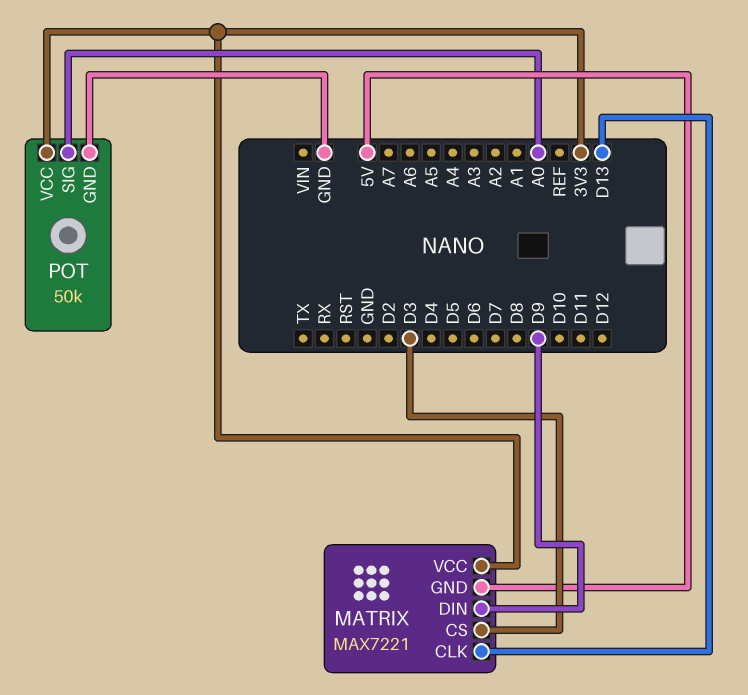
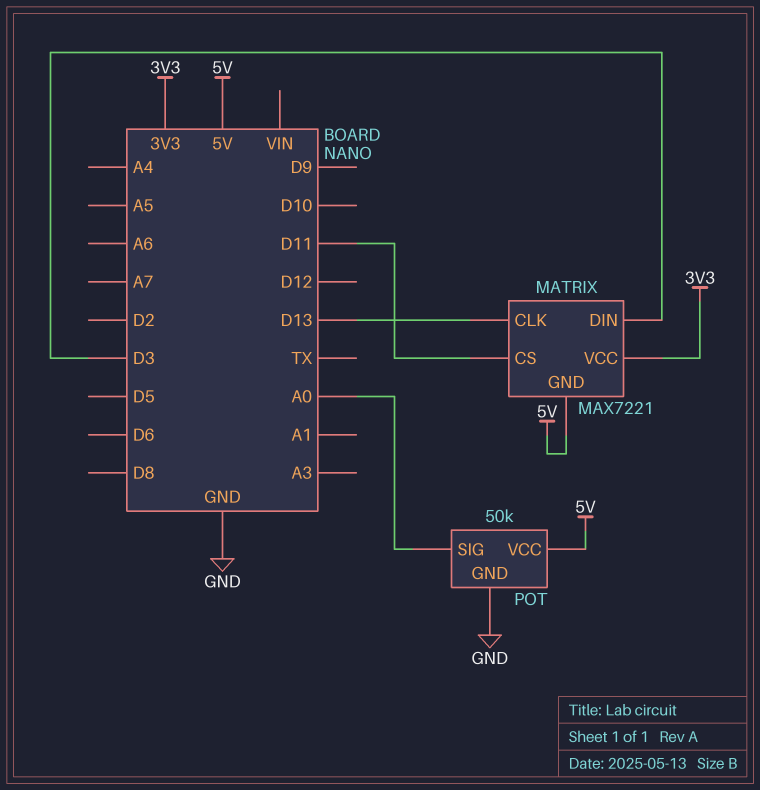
MATRIX pin CS: D3 -> D11
MATRIX pin DIN: D9 -> D3
POT pin VCC: 3V3 -> 5V

